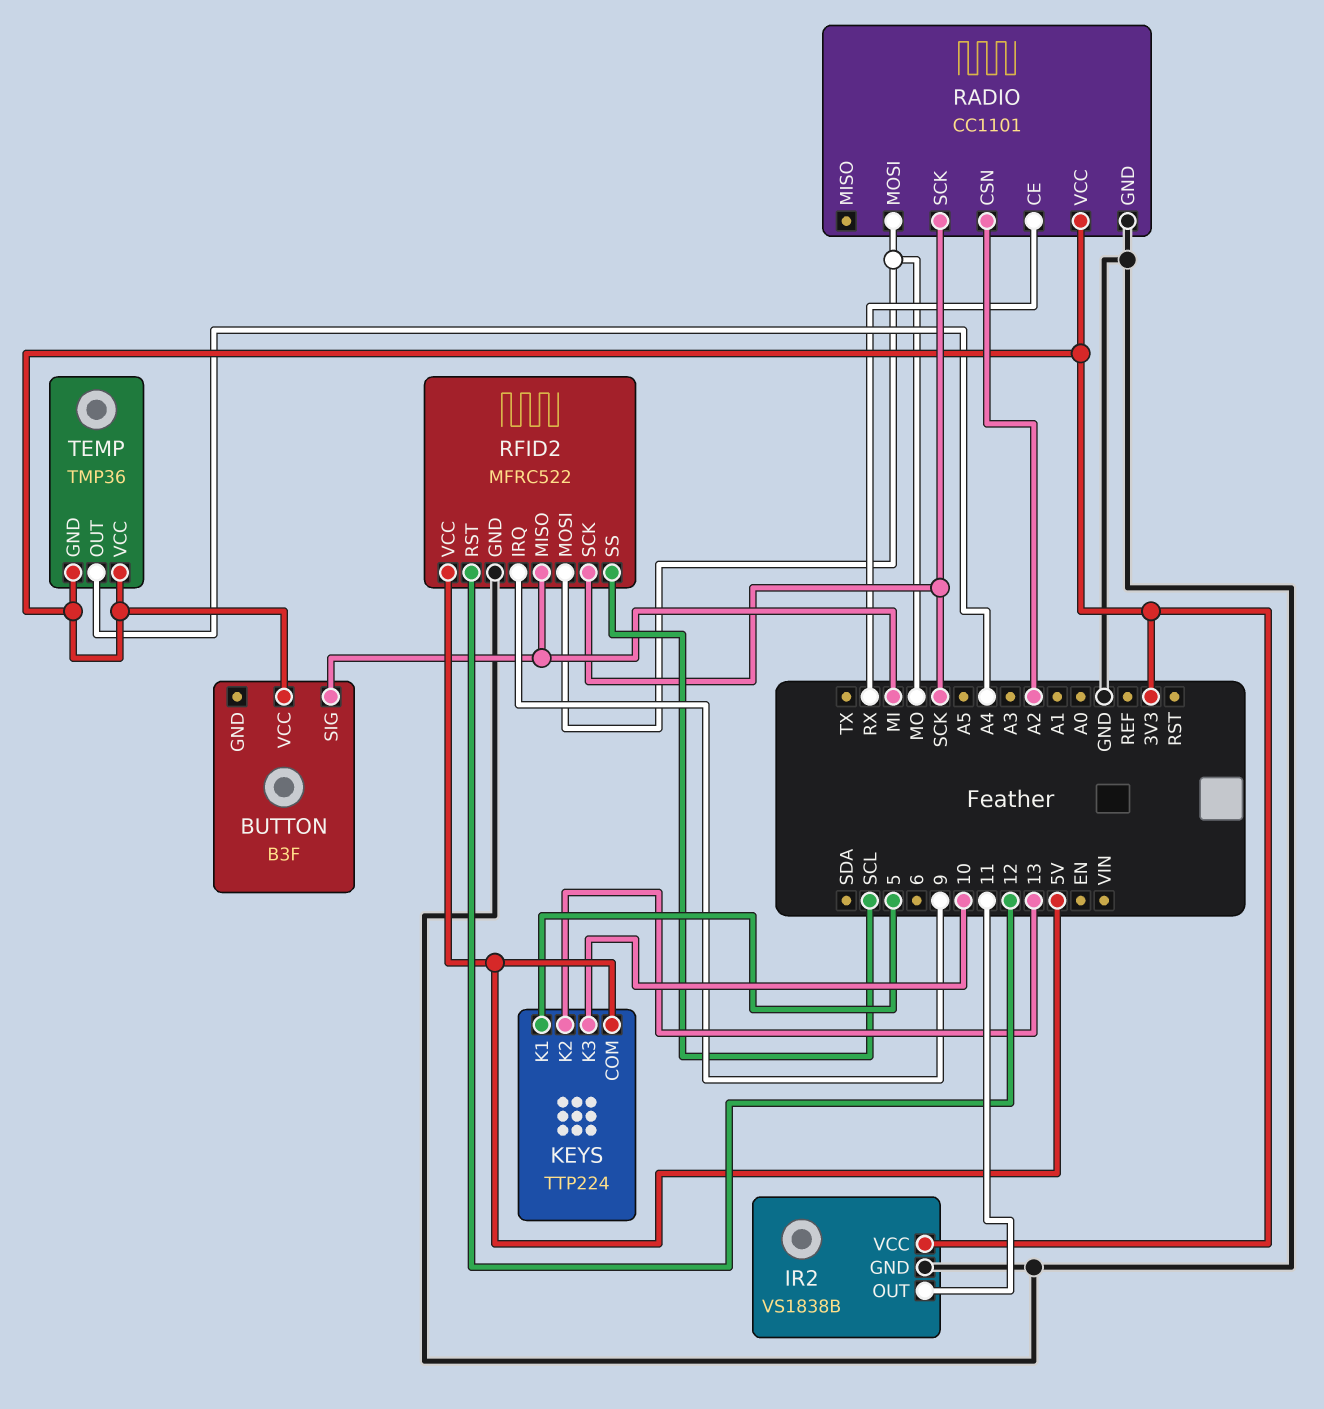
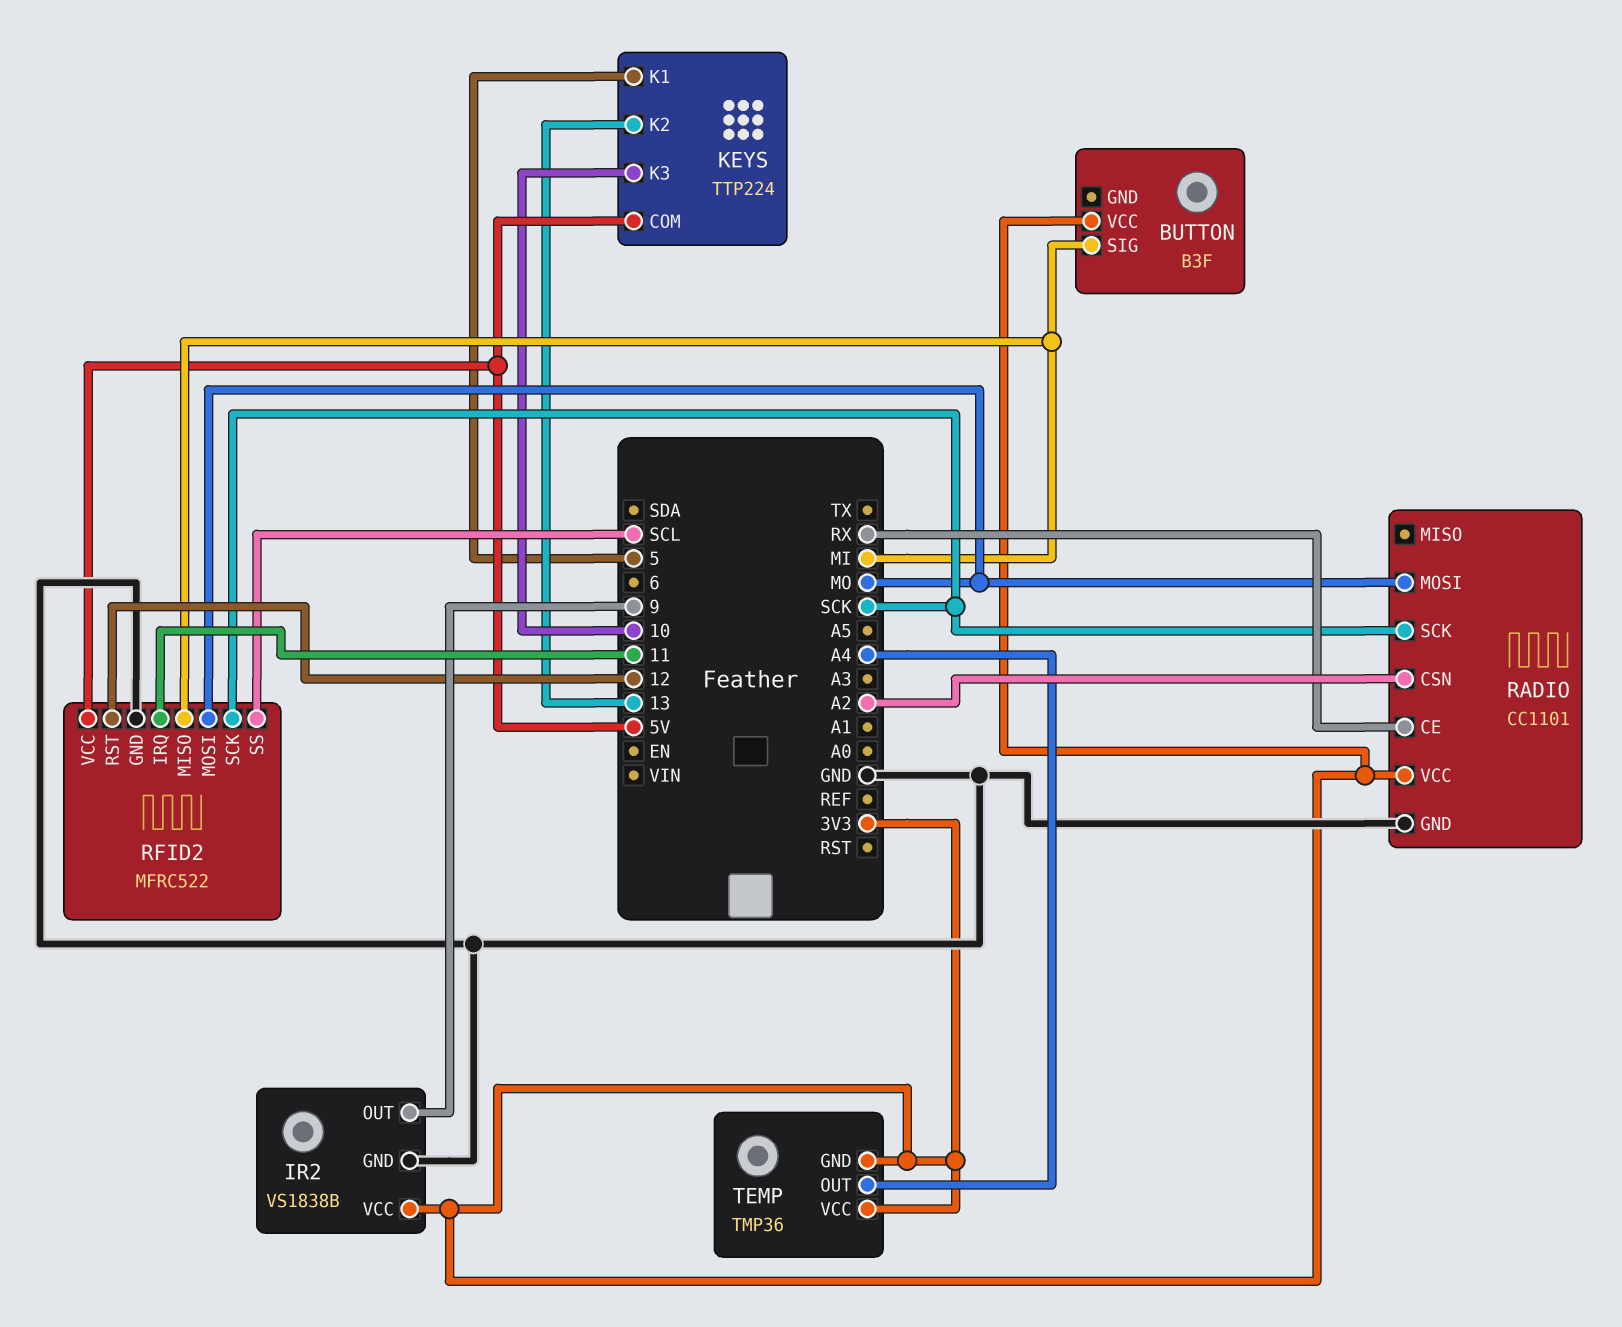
IR2 pin OUT: 11 -> 9
RFID2 pin IRQ: 9 -> 11

